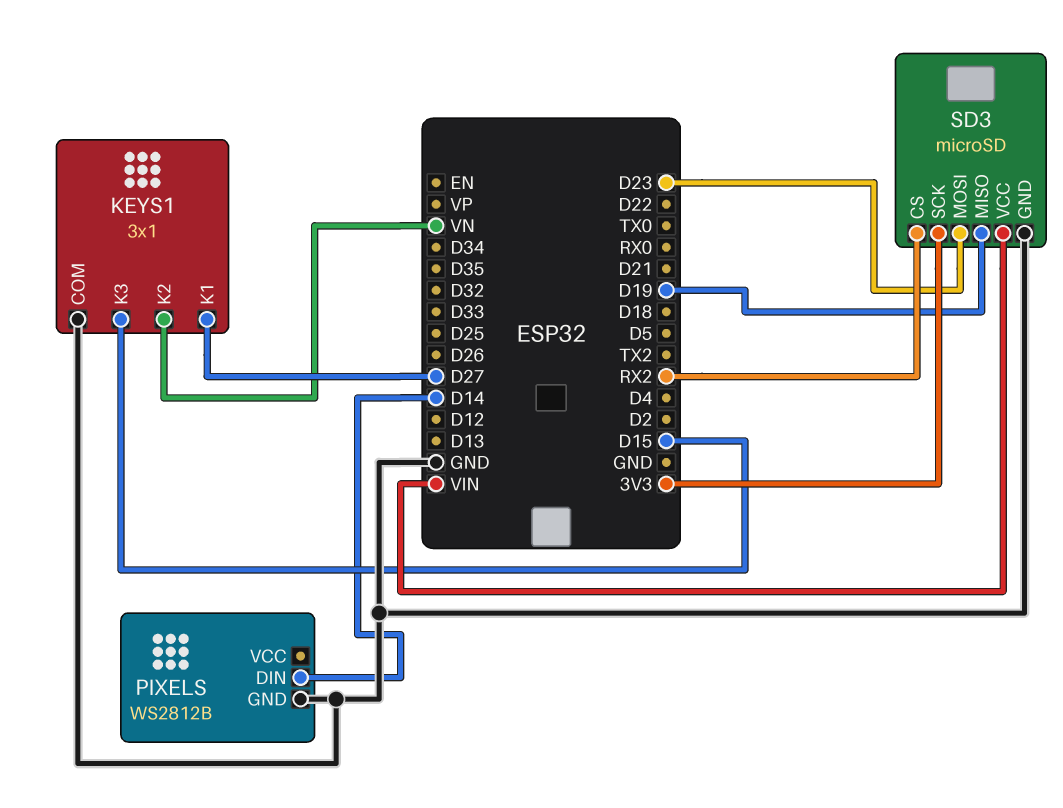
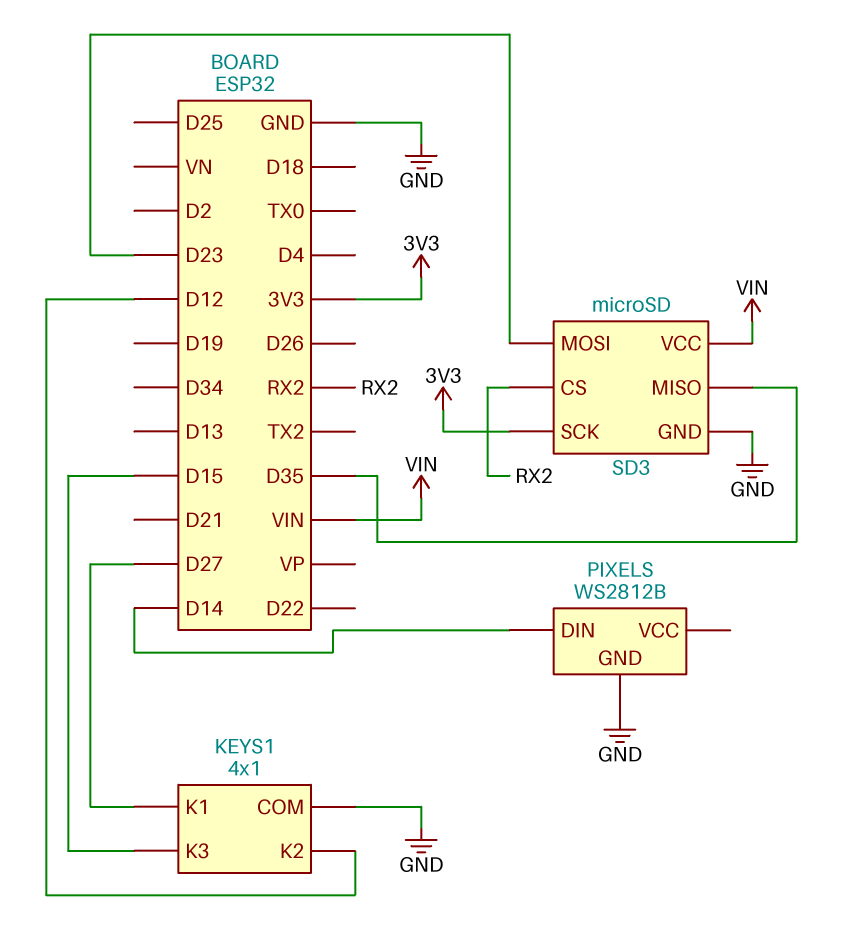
KEYS1: 3x1 -> 4x1
KEYS1 pin K2: VN -> D12
SD3 pin MISO: D19 -> D35

